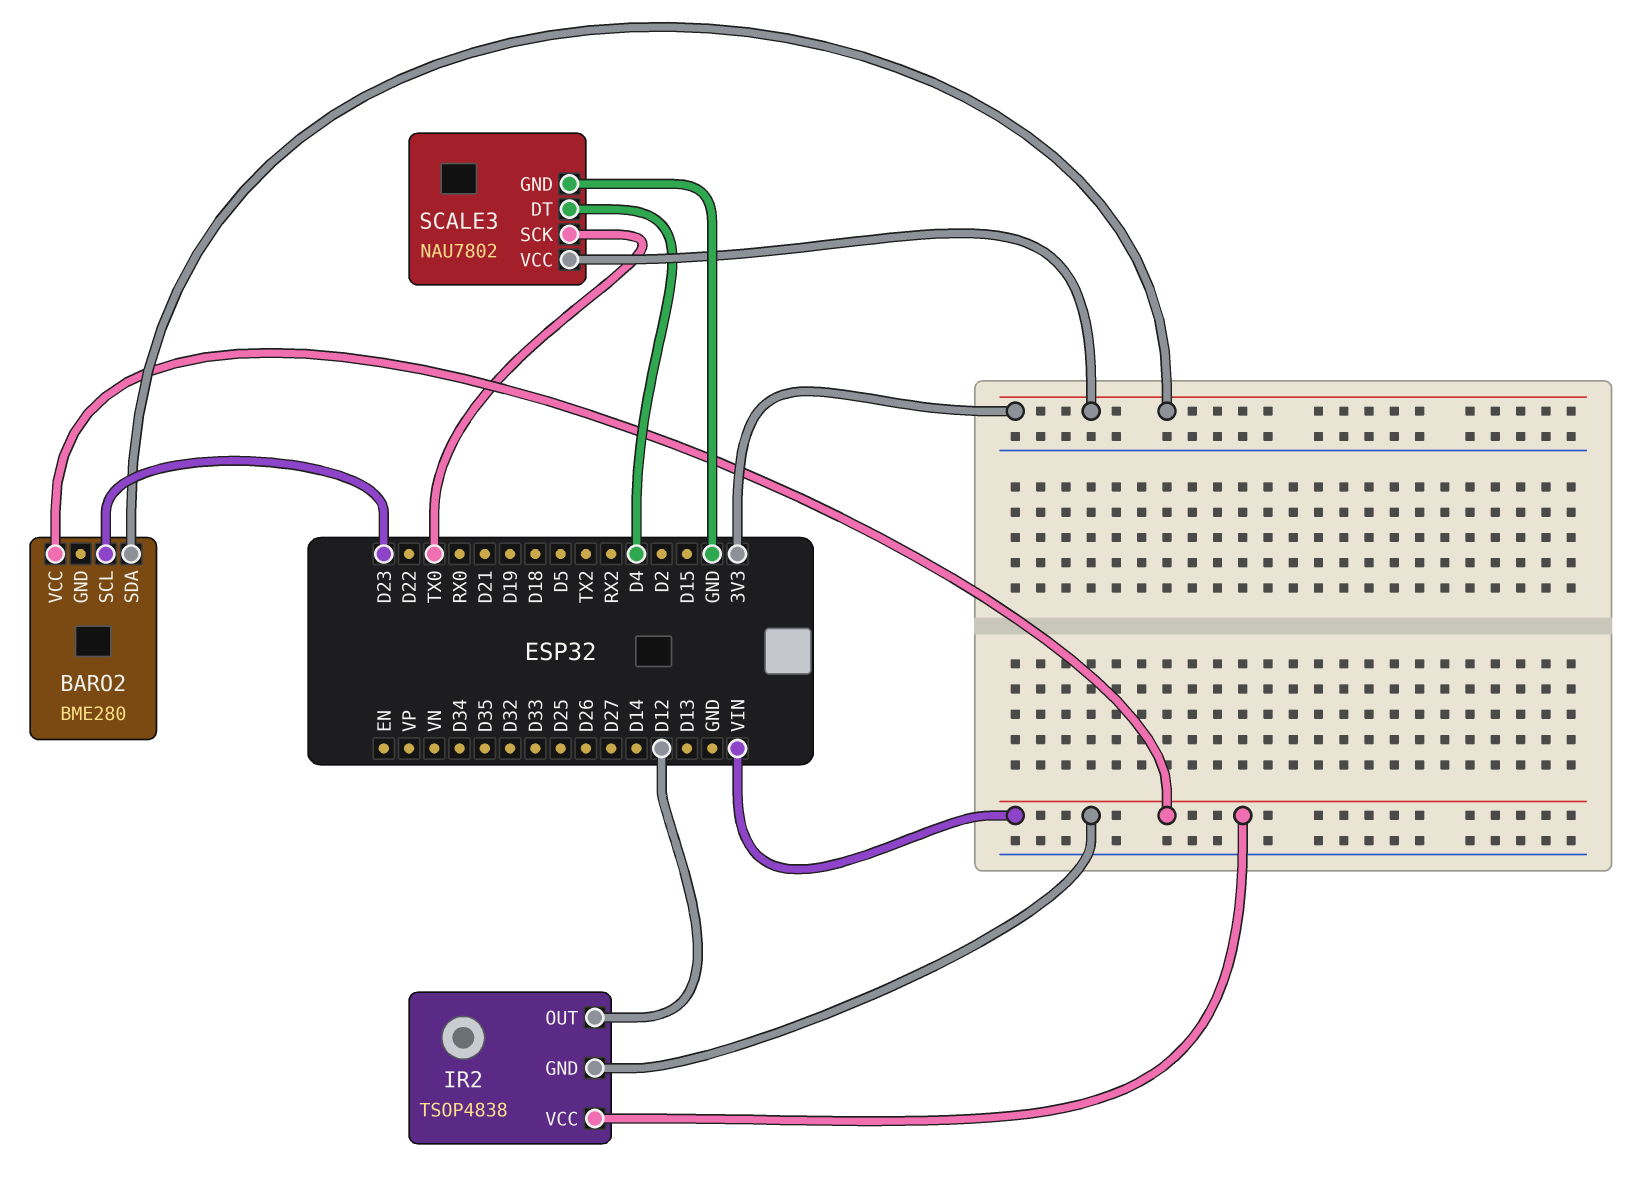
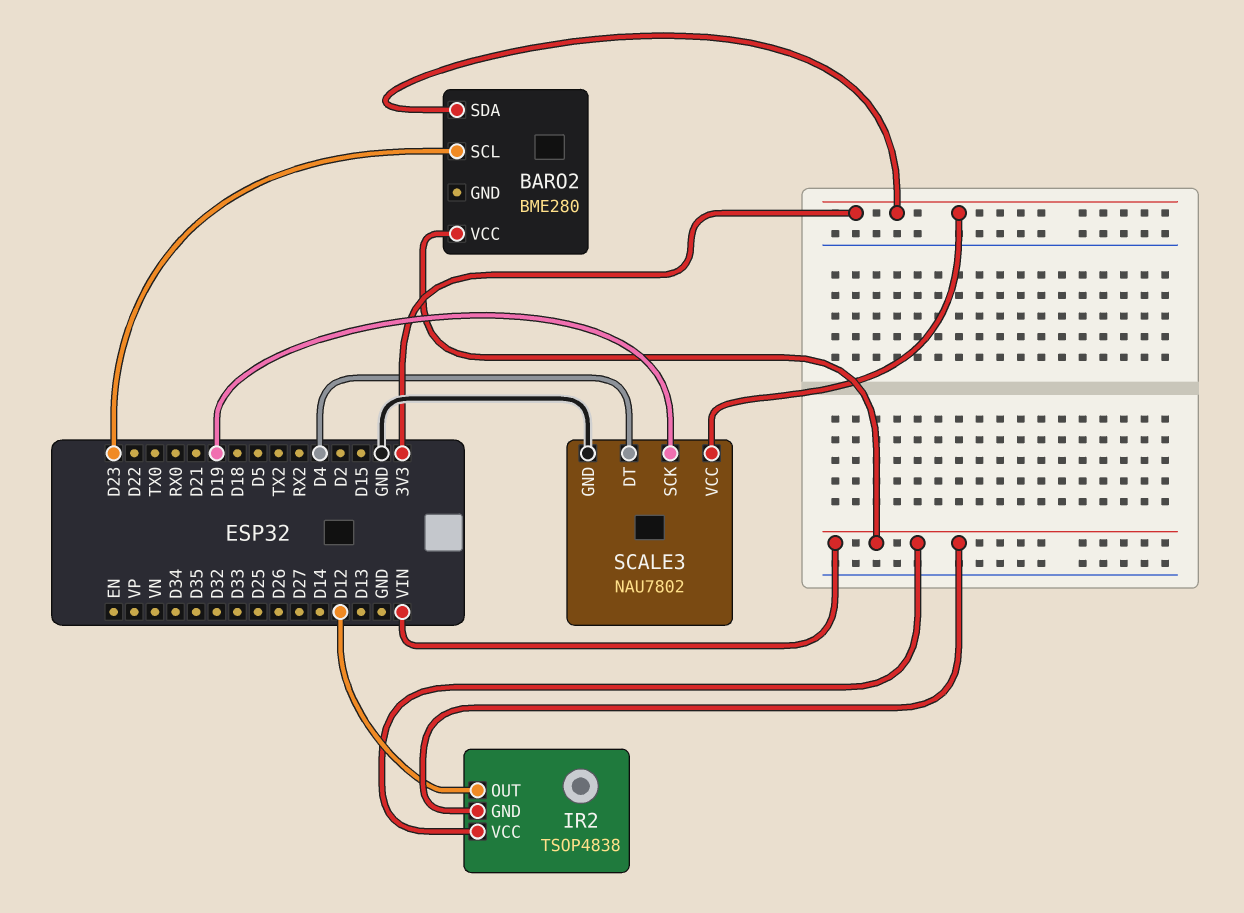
SCALE3 pin SCK: TX0 -> D19

